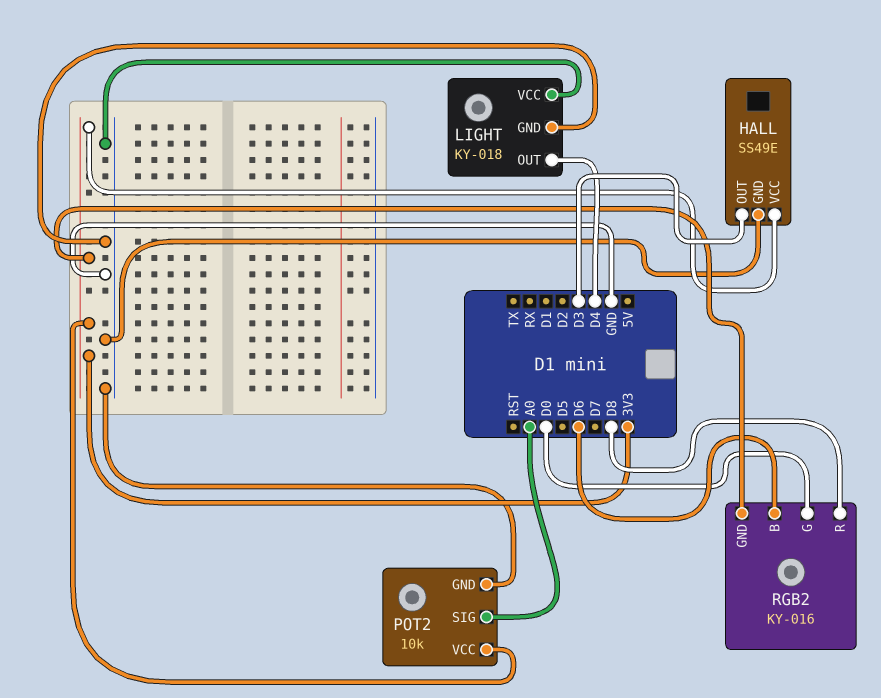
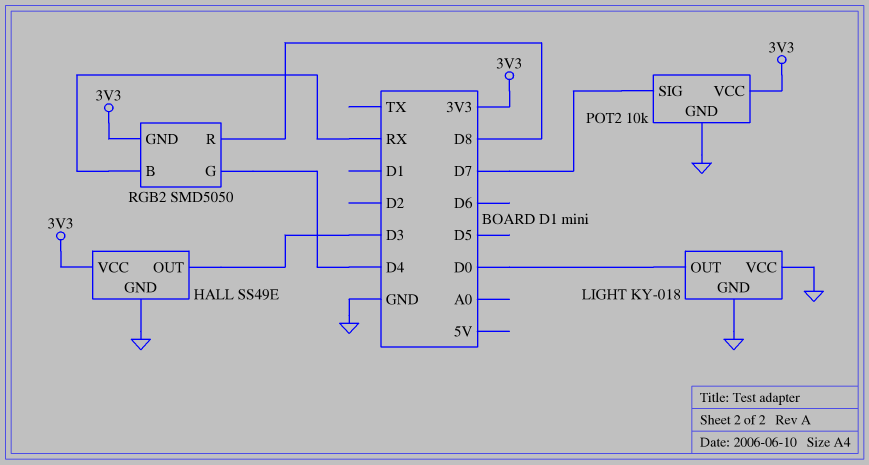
LIGHT pin OUT: D4 -> D0
POT2 pin SIG: A0 -> D7
RGB2: KY-016 -> SMD5050
RGB2 pin B: D6 -> RX
RGB2 pin G: D0 -> D4

